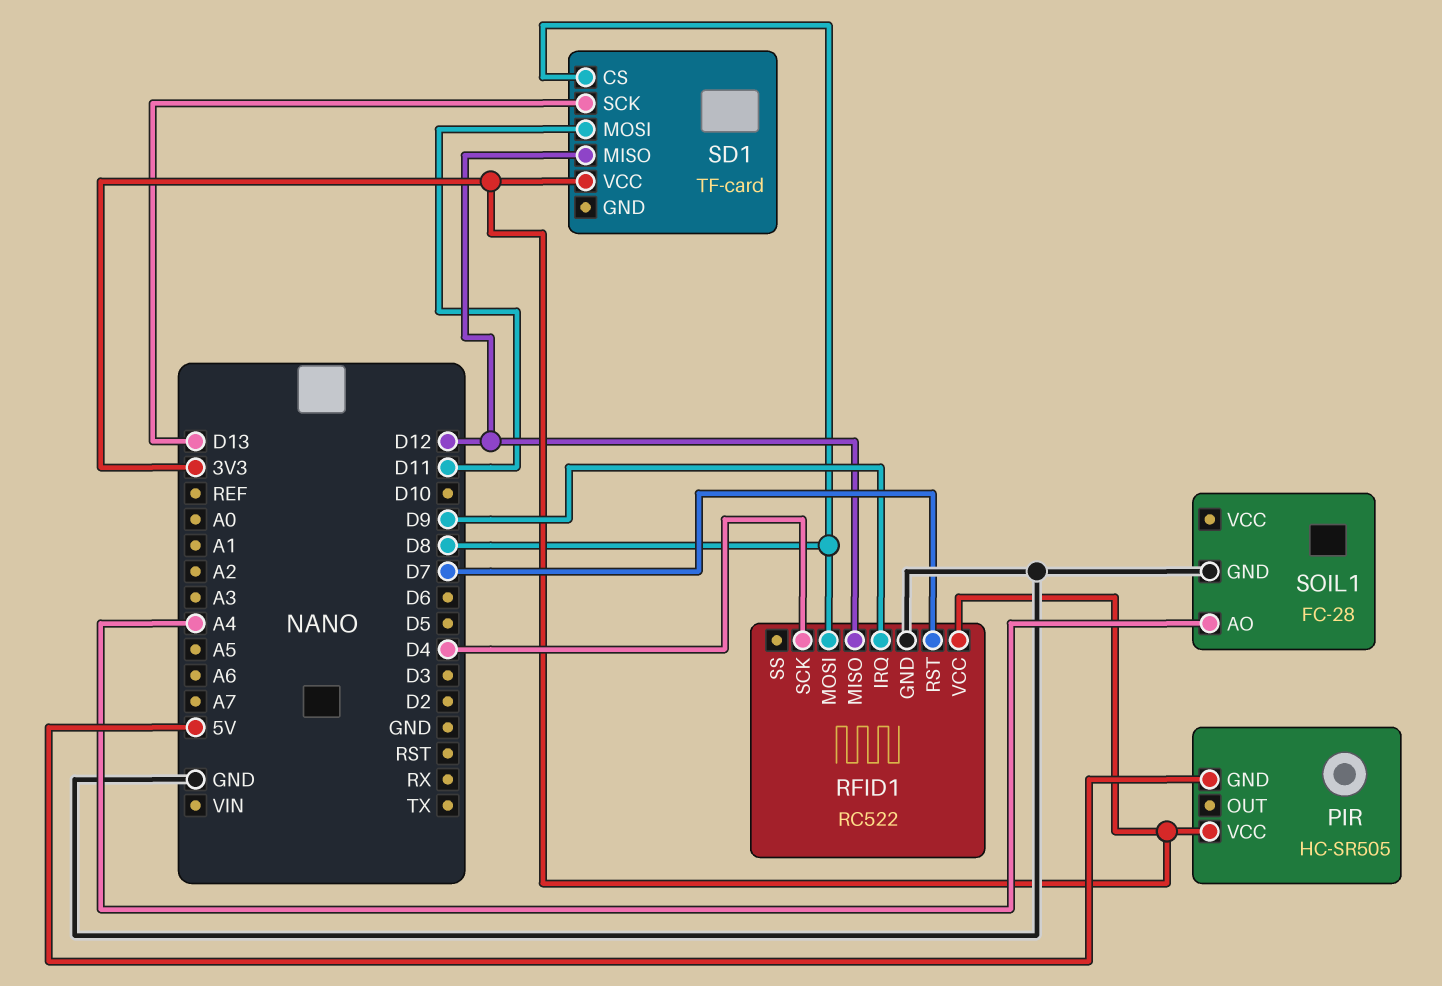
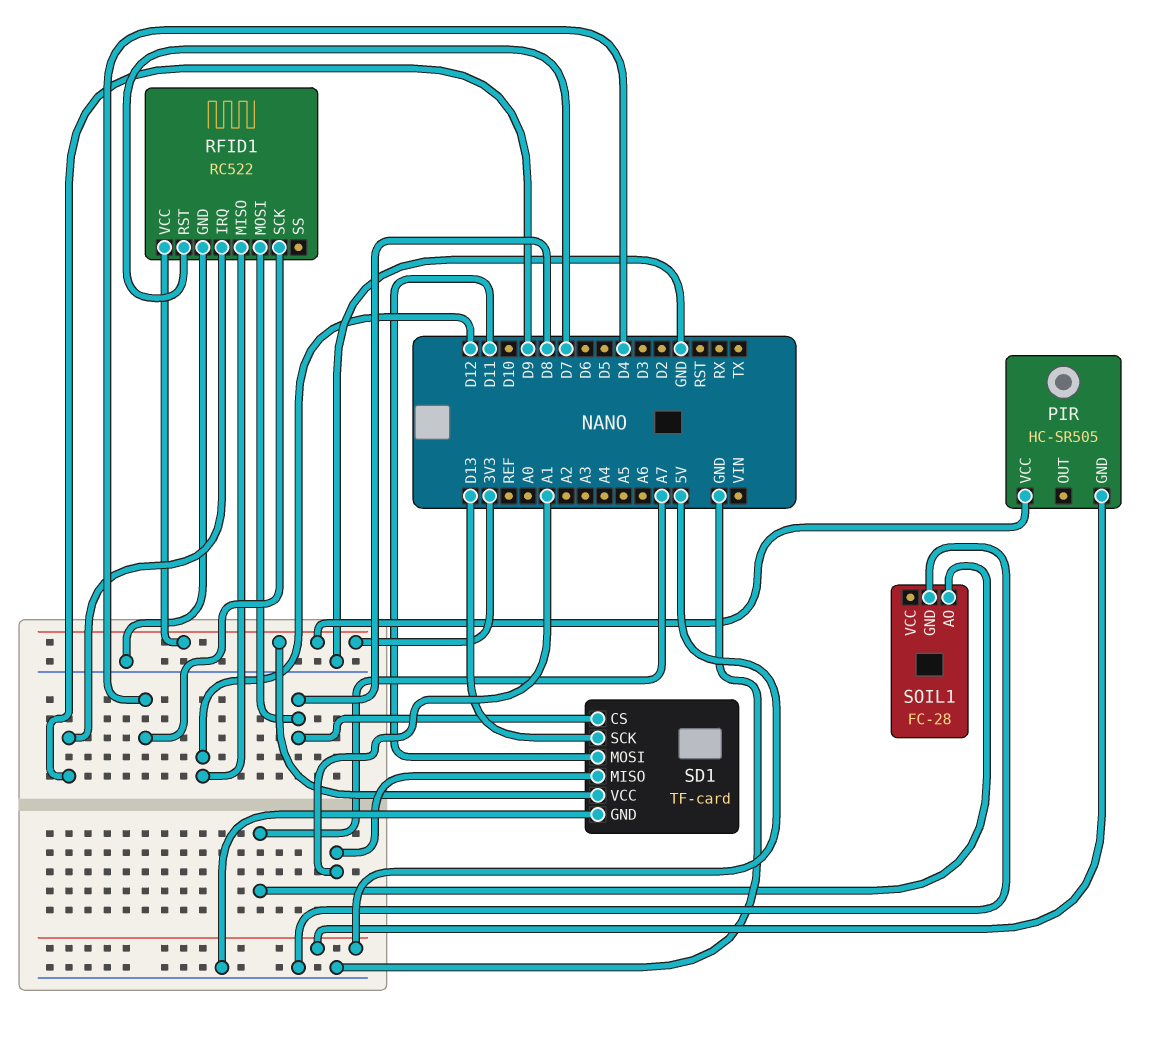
SD1 pin GND: none -> GND
SD1 pin MISO: D12 -> A1
SOIL1 pin AO: A4 -> A7

